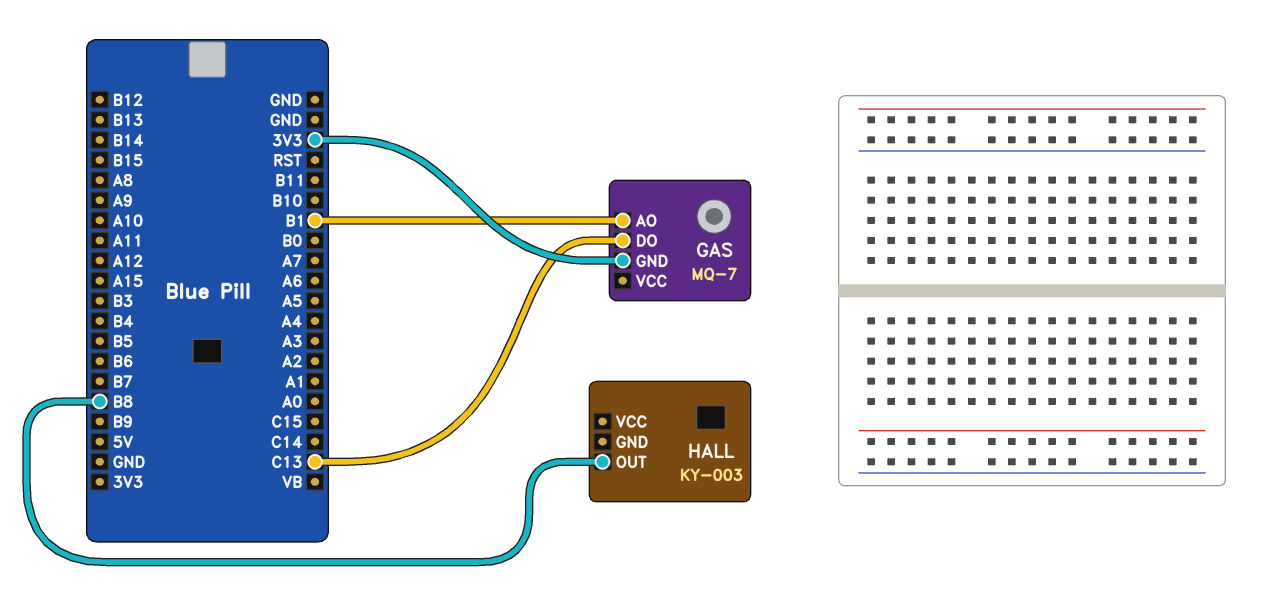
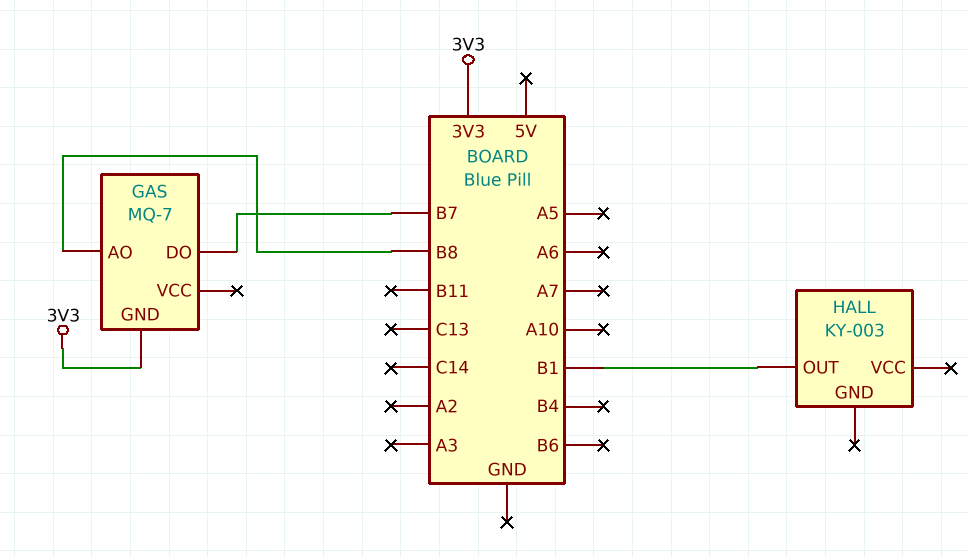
GAS pin AO: B1 -> B8
GAS pin DO: C13 -> B7
HALL pin OUT: B8 -> B1

